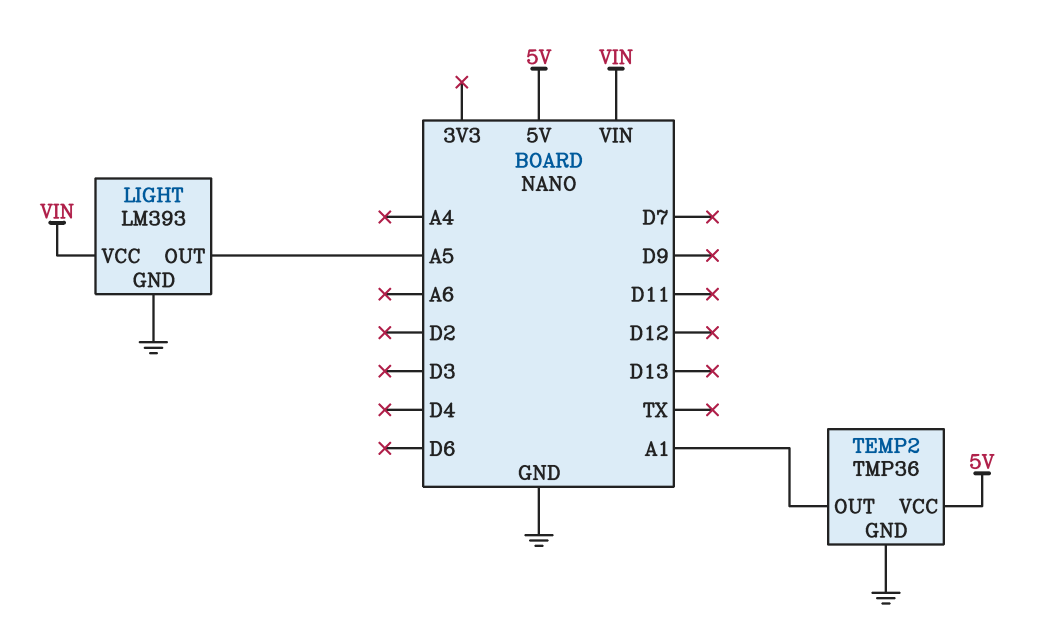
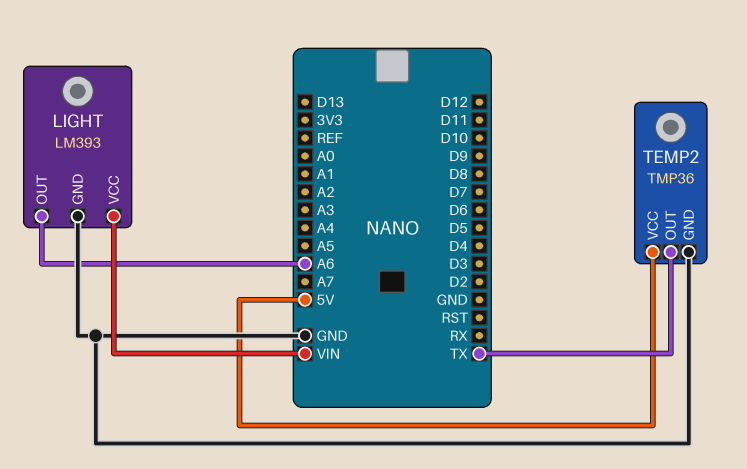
LIGHT pin OUT: A5 -> A6
TEMP2 pin OUT: A1 -> TX

